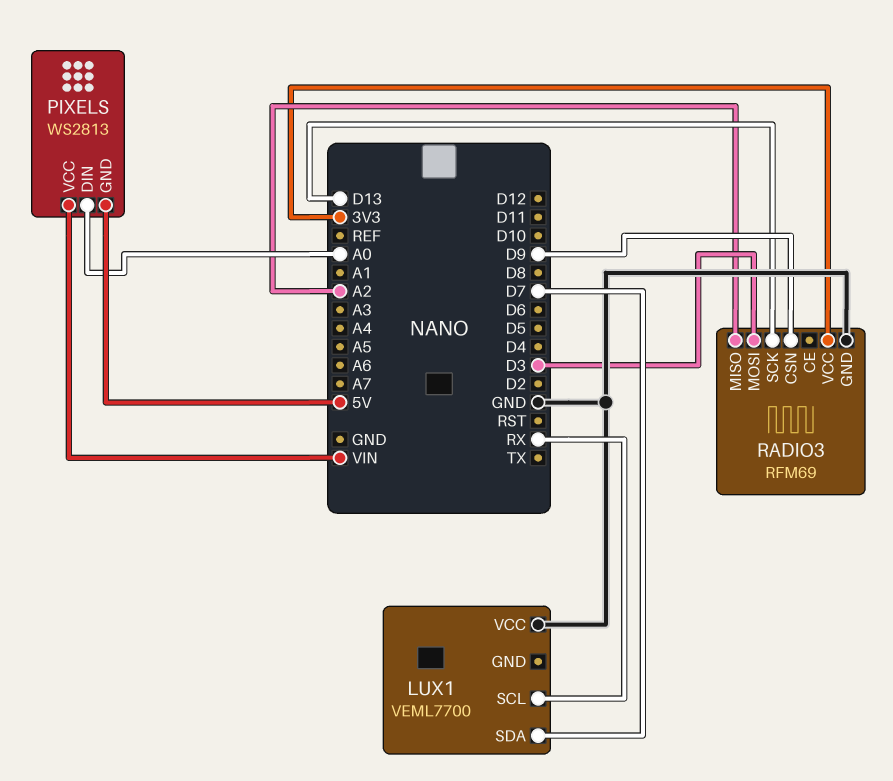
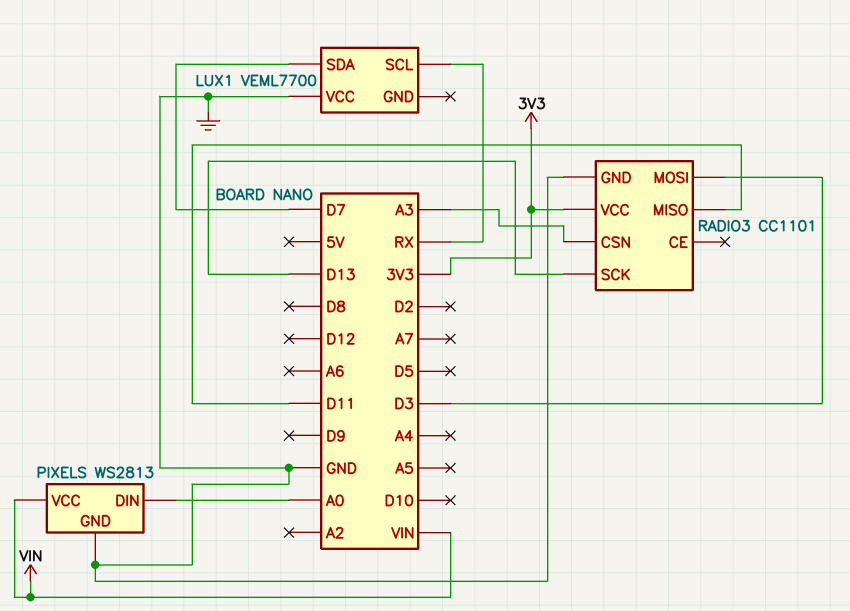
PIXELS pin GND: 5V -> GND
RADIO3: RFM69 -> CC1101
RADIO3 pin CSN: D9 -> A3
RADIO3 pin MISO: A2 -> D11

